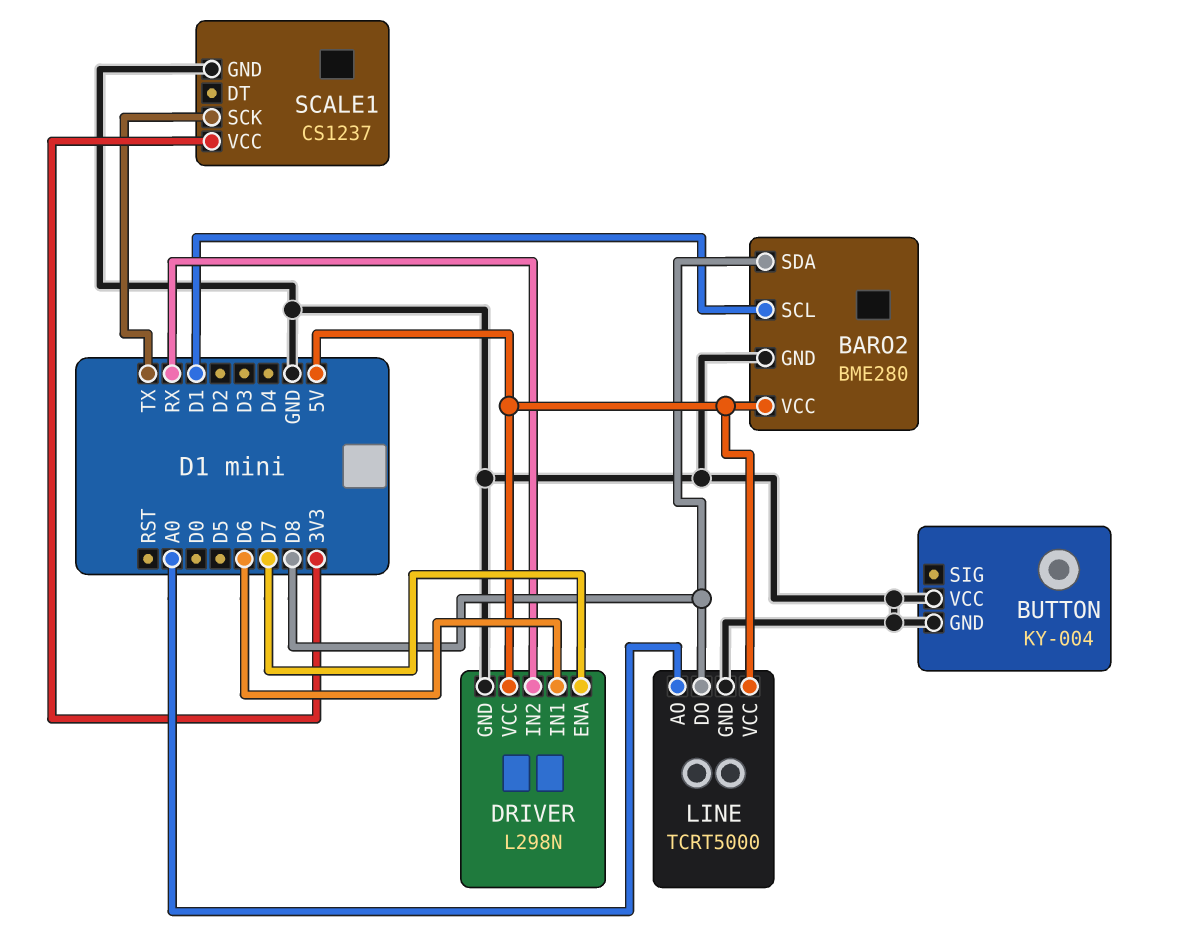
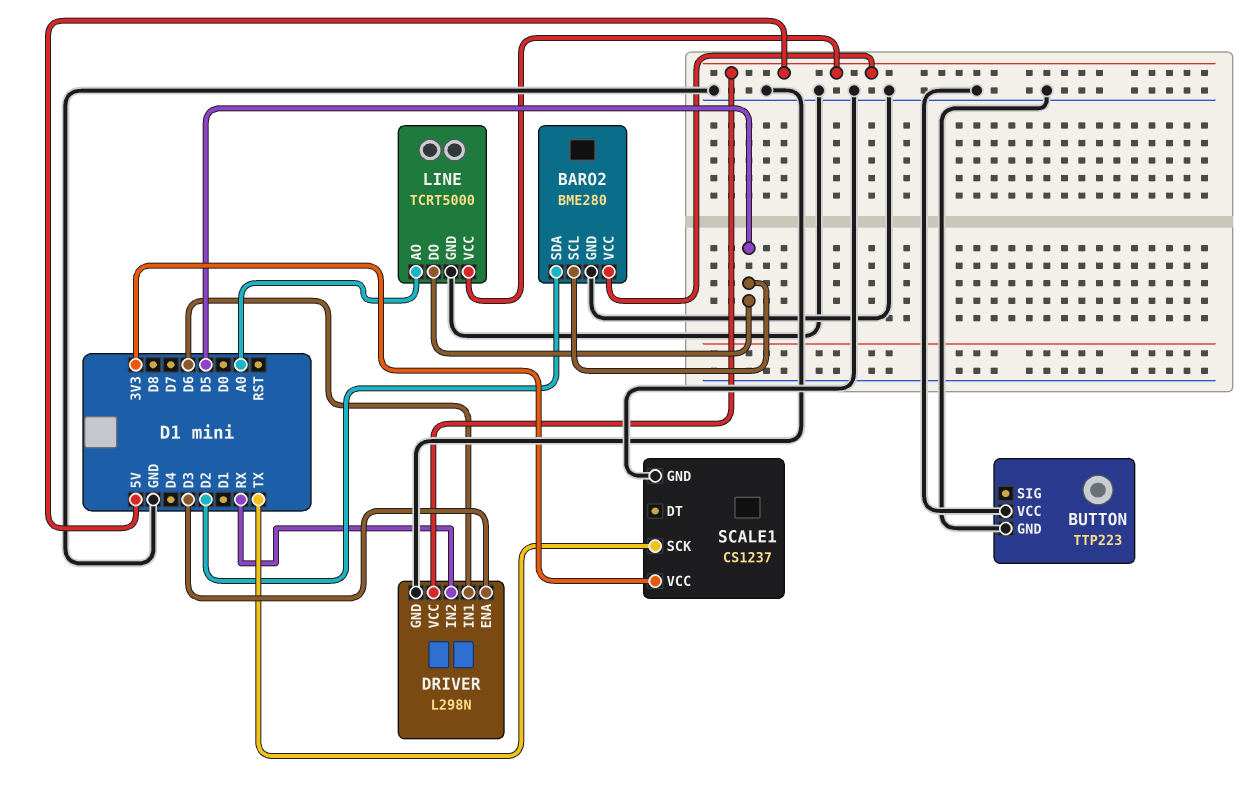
BARO2 pin SCL: D1 -> D5
BARO2 pin SDA: D8 -> D2
BUTTON: KY-004 -> TTP223
DRIVER pin ENA: D7 -> D3
LINE pin DO: D8 -> D5

